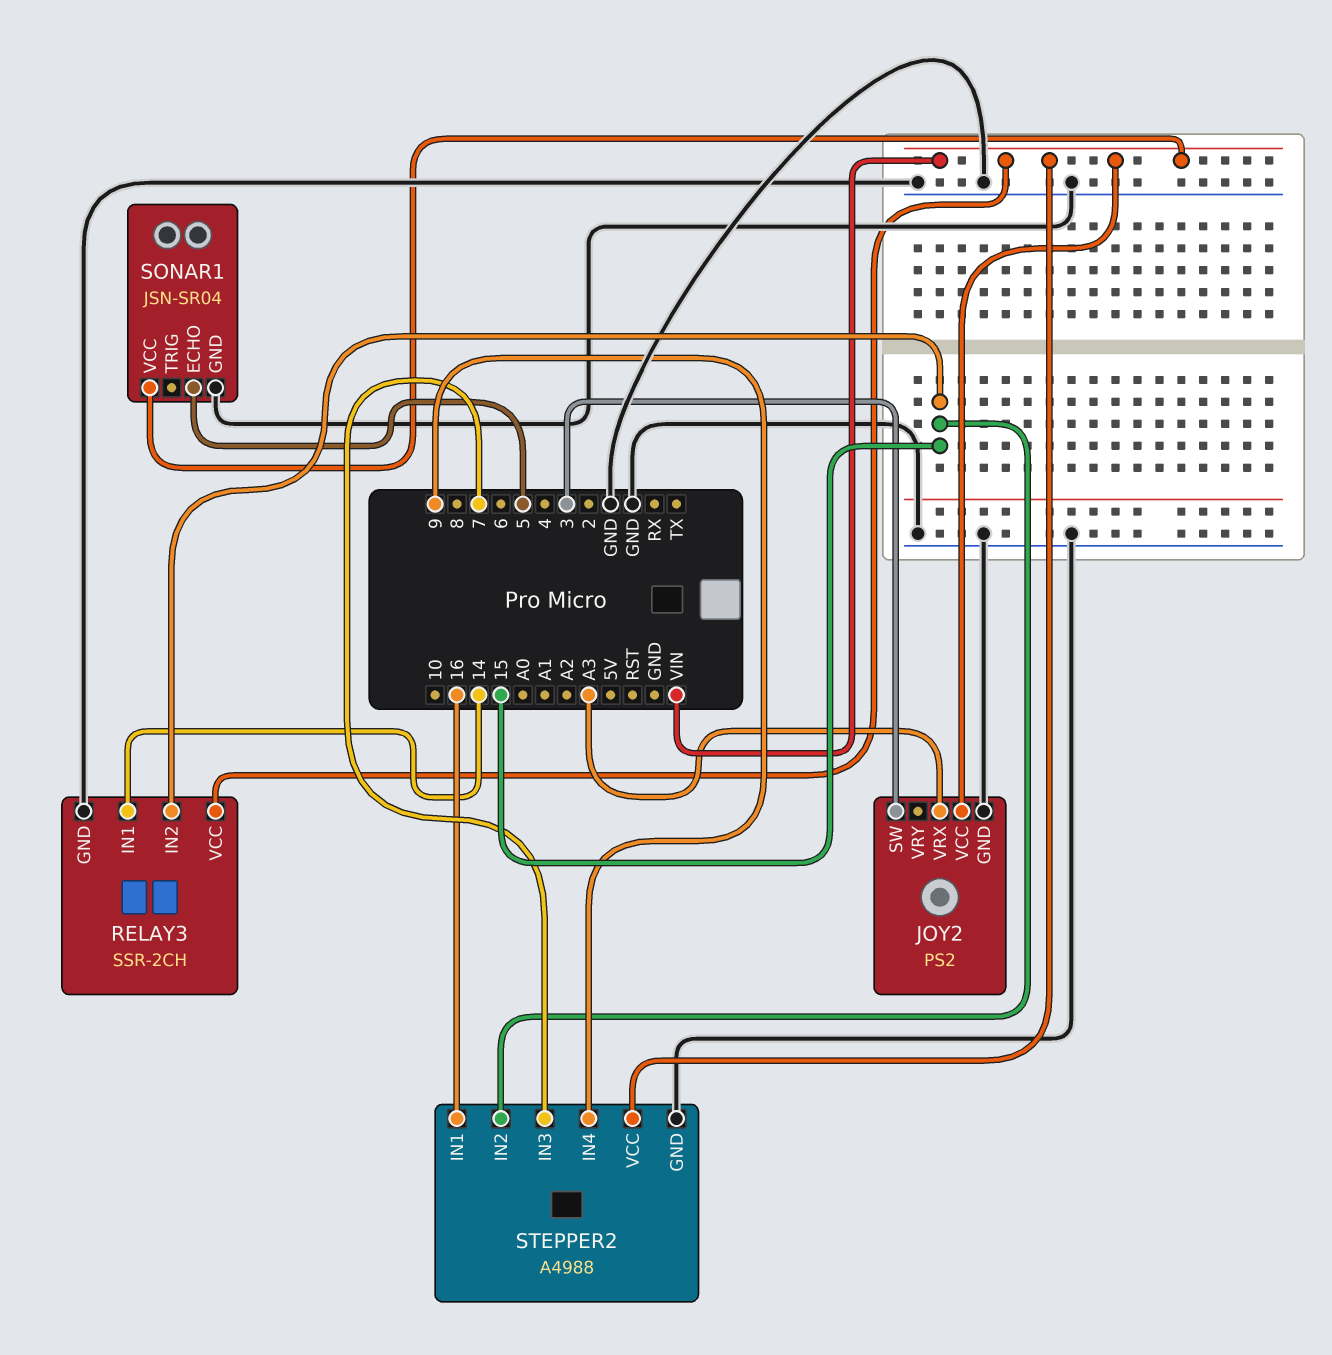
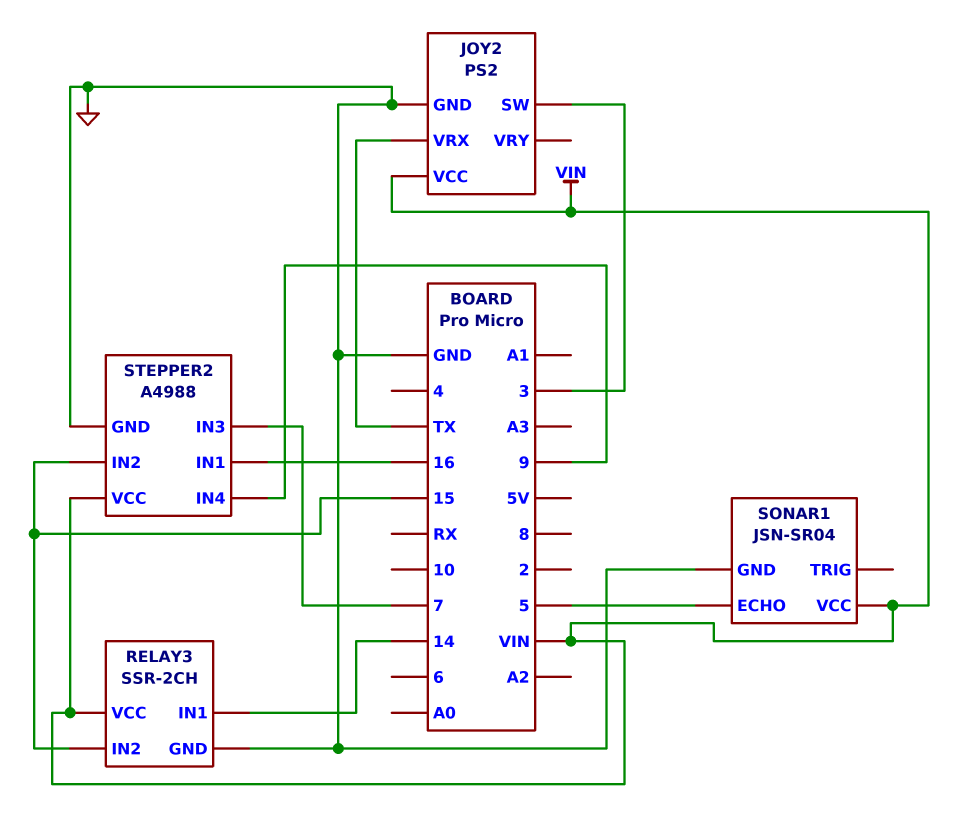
JOY2 pin VRX: A3 -> TX

